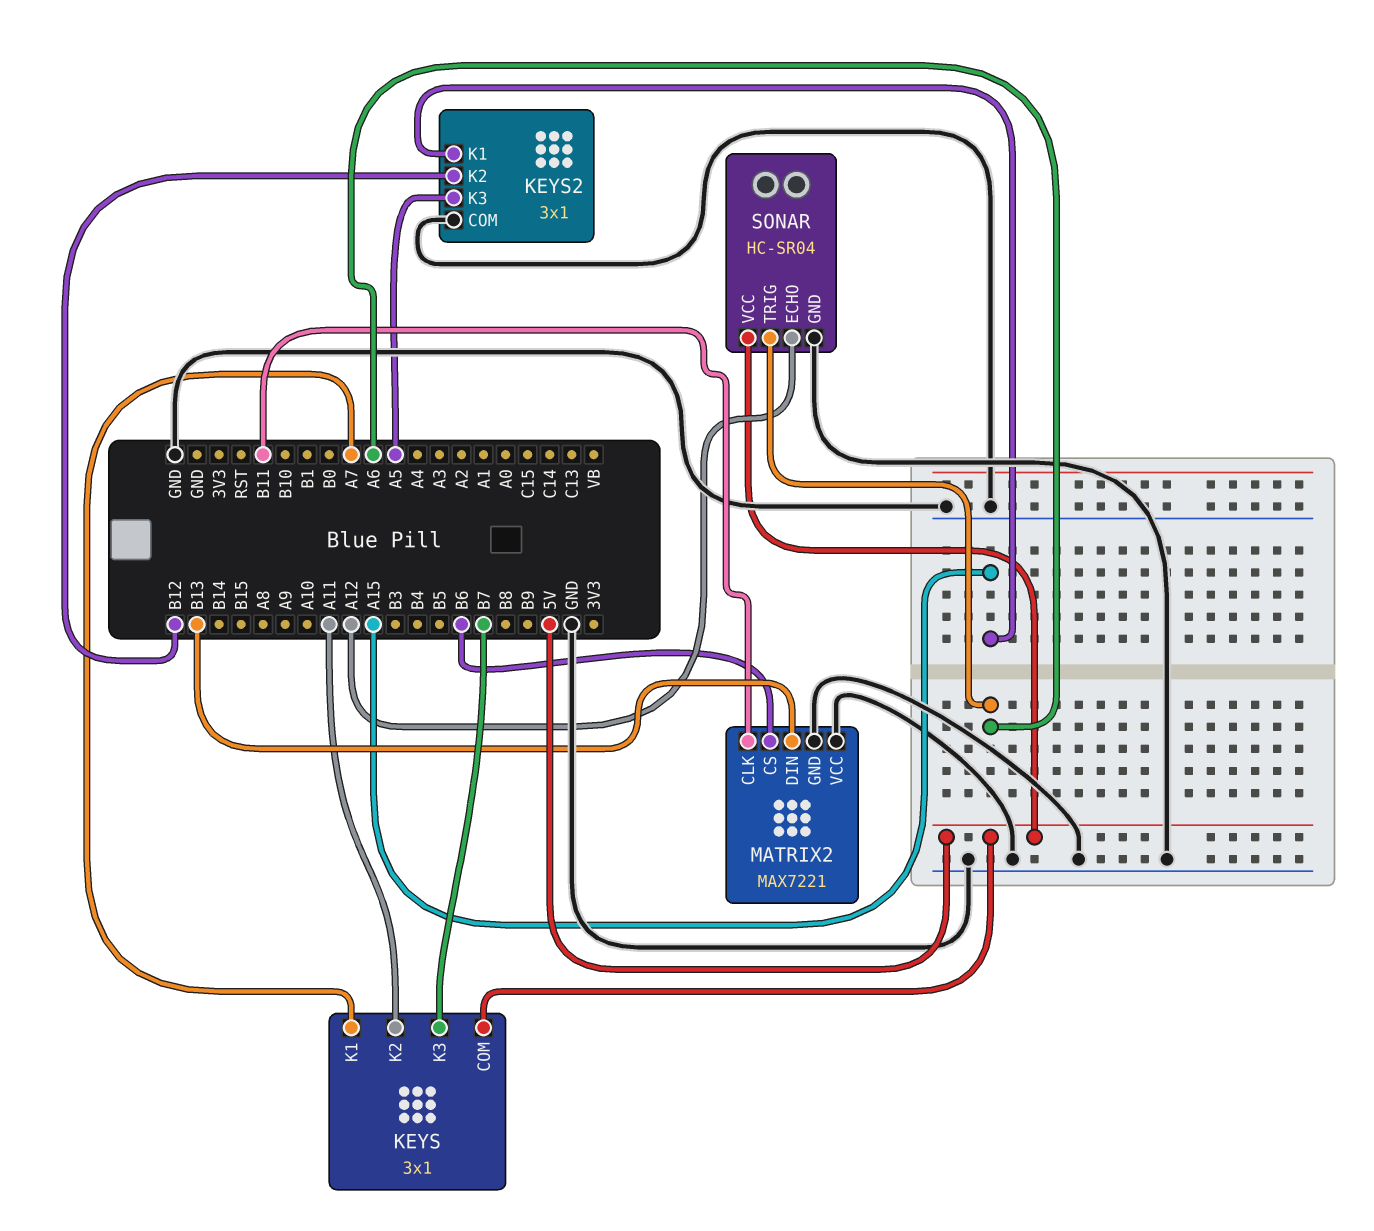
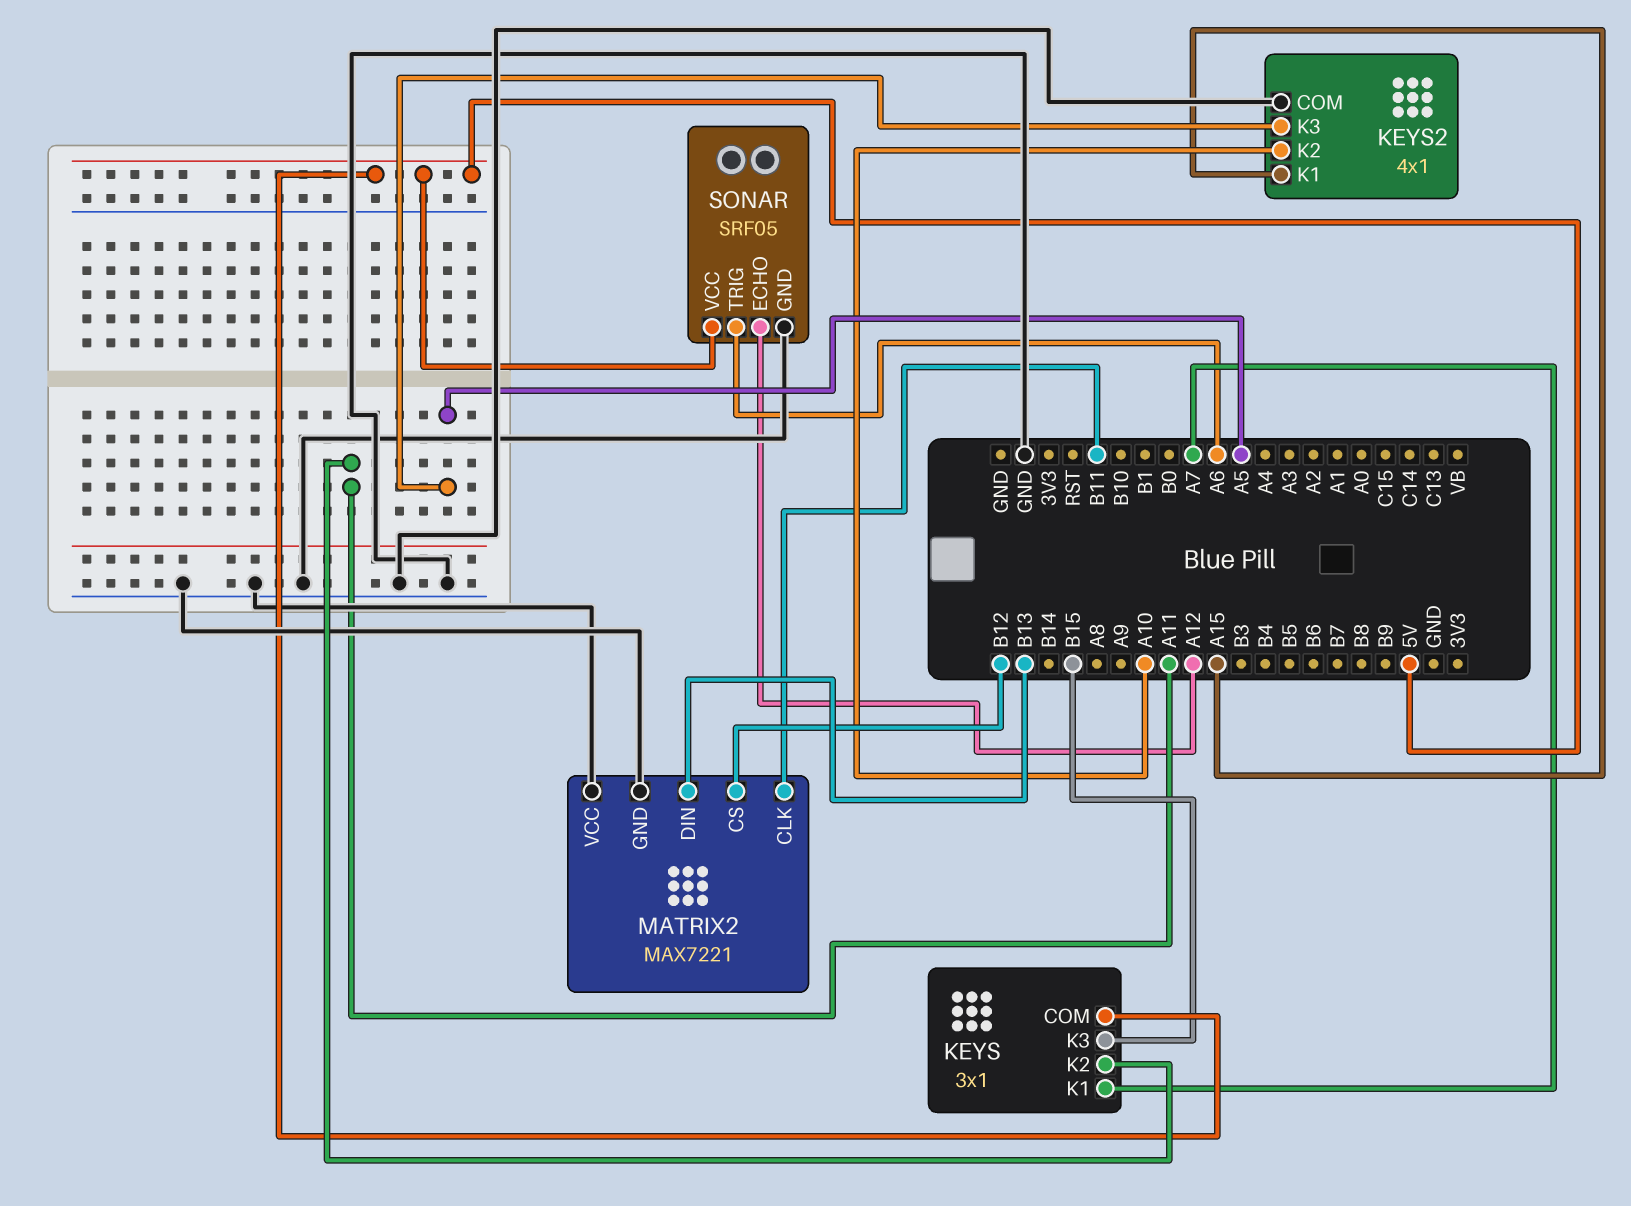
KEYS pin K3: B7 -> B15
KEYS2: 3x1 -> 4x1
KEYS2 pin K2: B12 -> A10
MATRIX2 pin CS: B6 -> B12
SONAR: HC-SR04 -> SRF05

